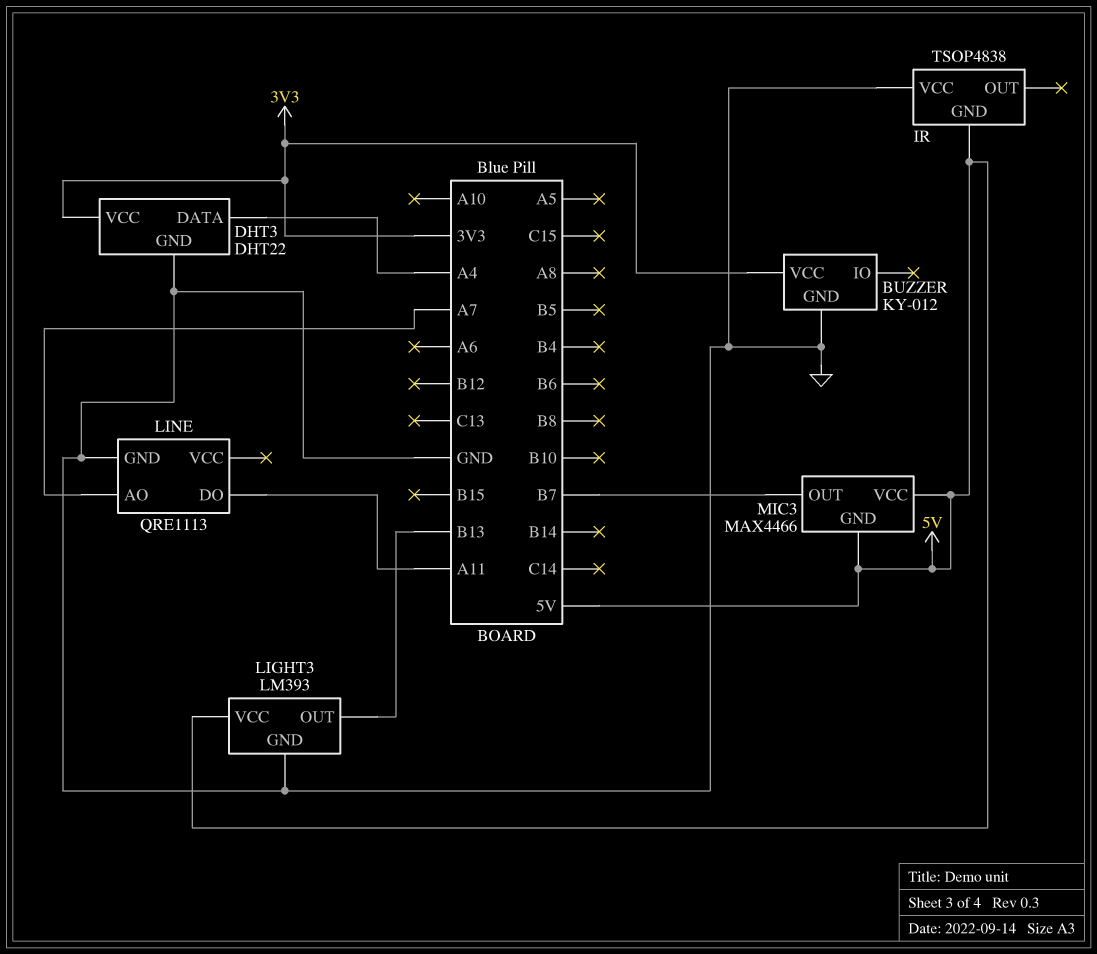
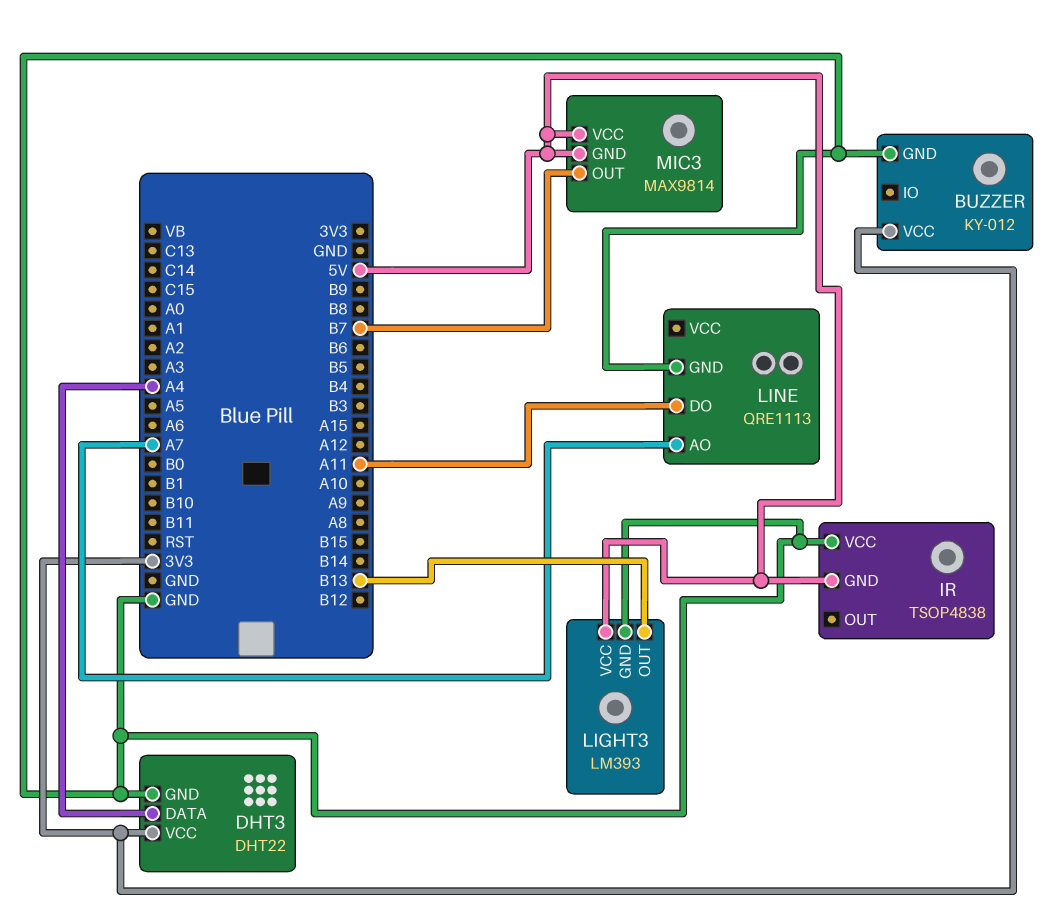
MIC3: MAX4466 -> MAX9814

